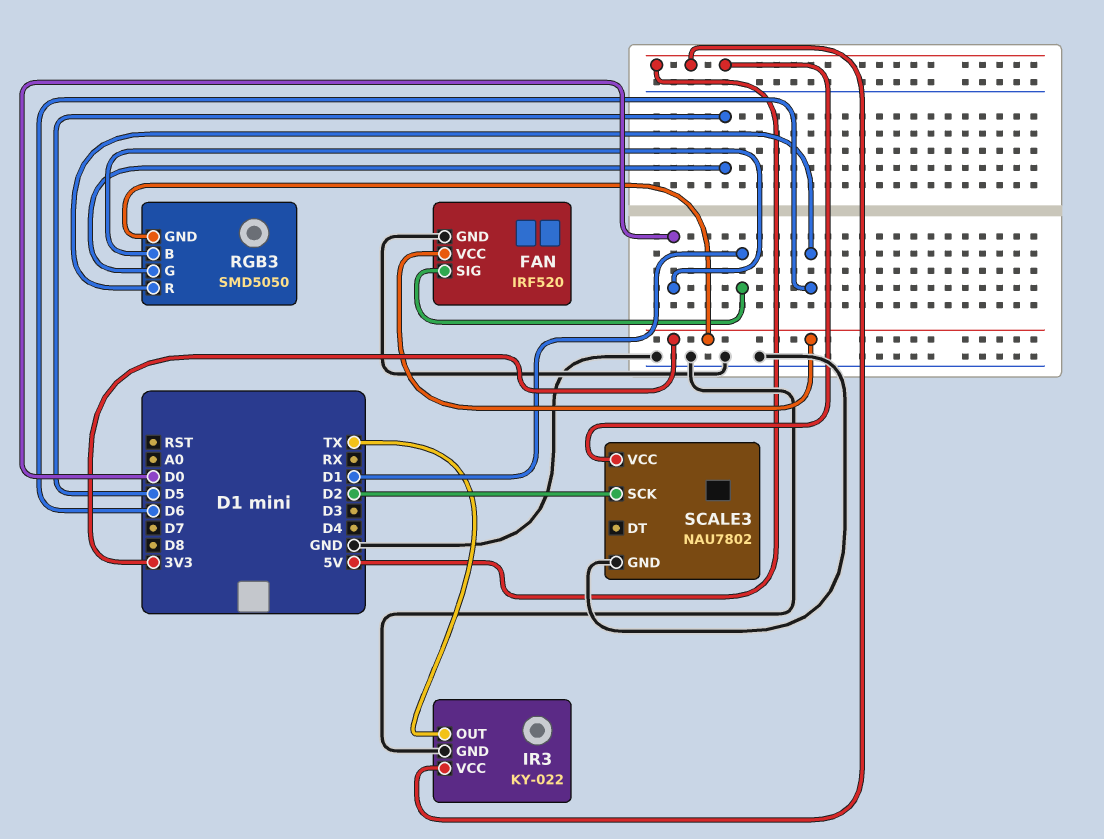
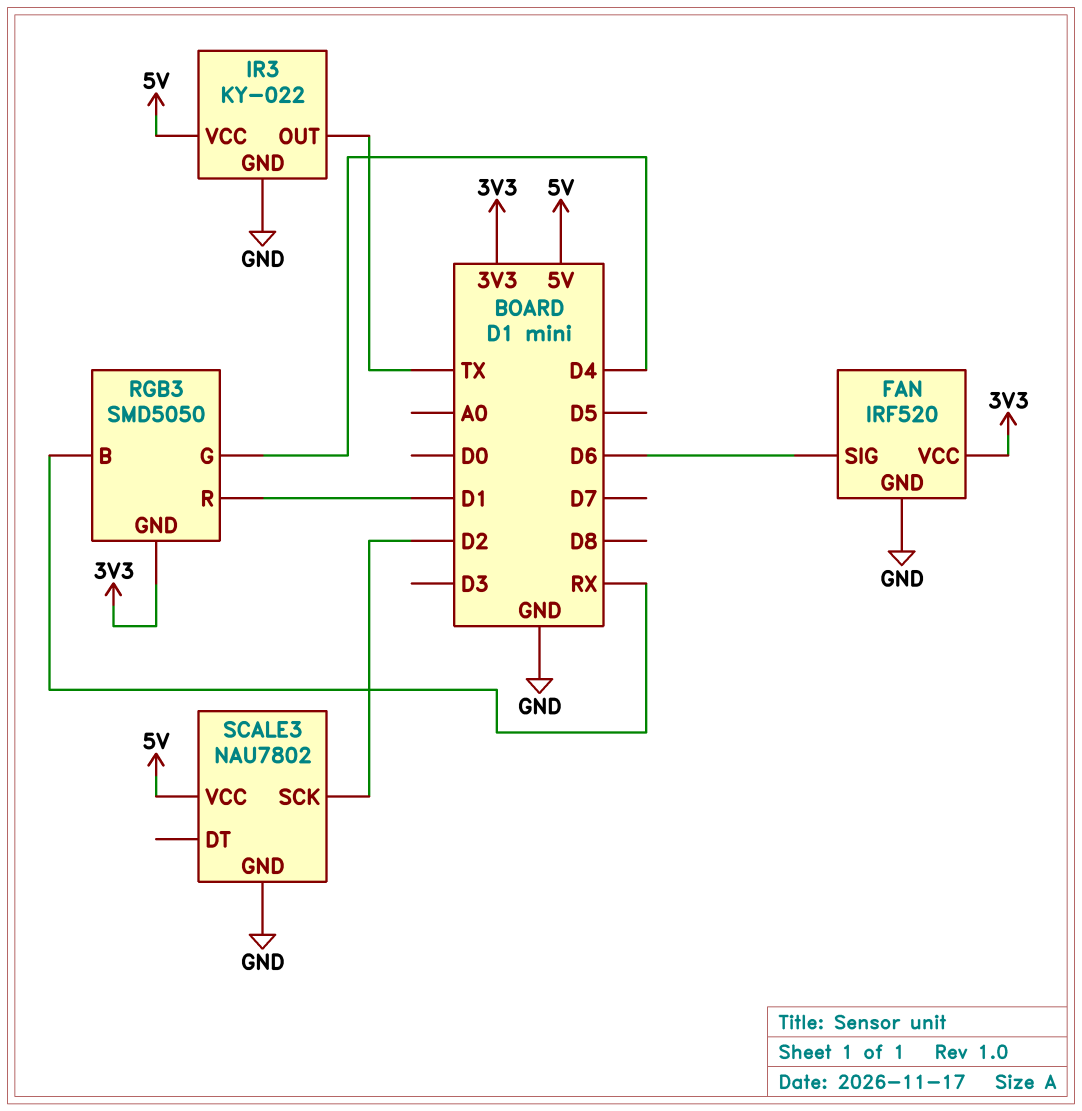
FAN pin SIG: D1 -> D6
RGB3 pin B: D0 -> RX
RGB3 pin G: D5 -> D4
RGB3 pin R: D6 -> D1

